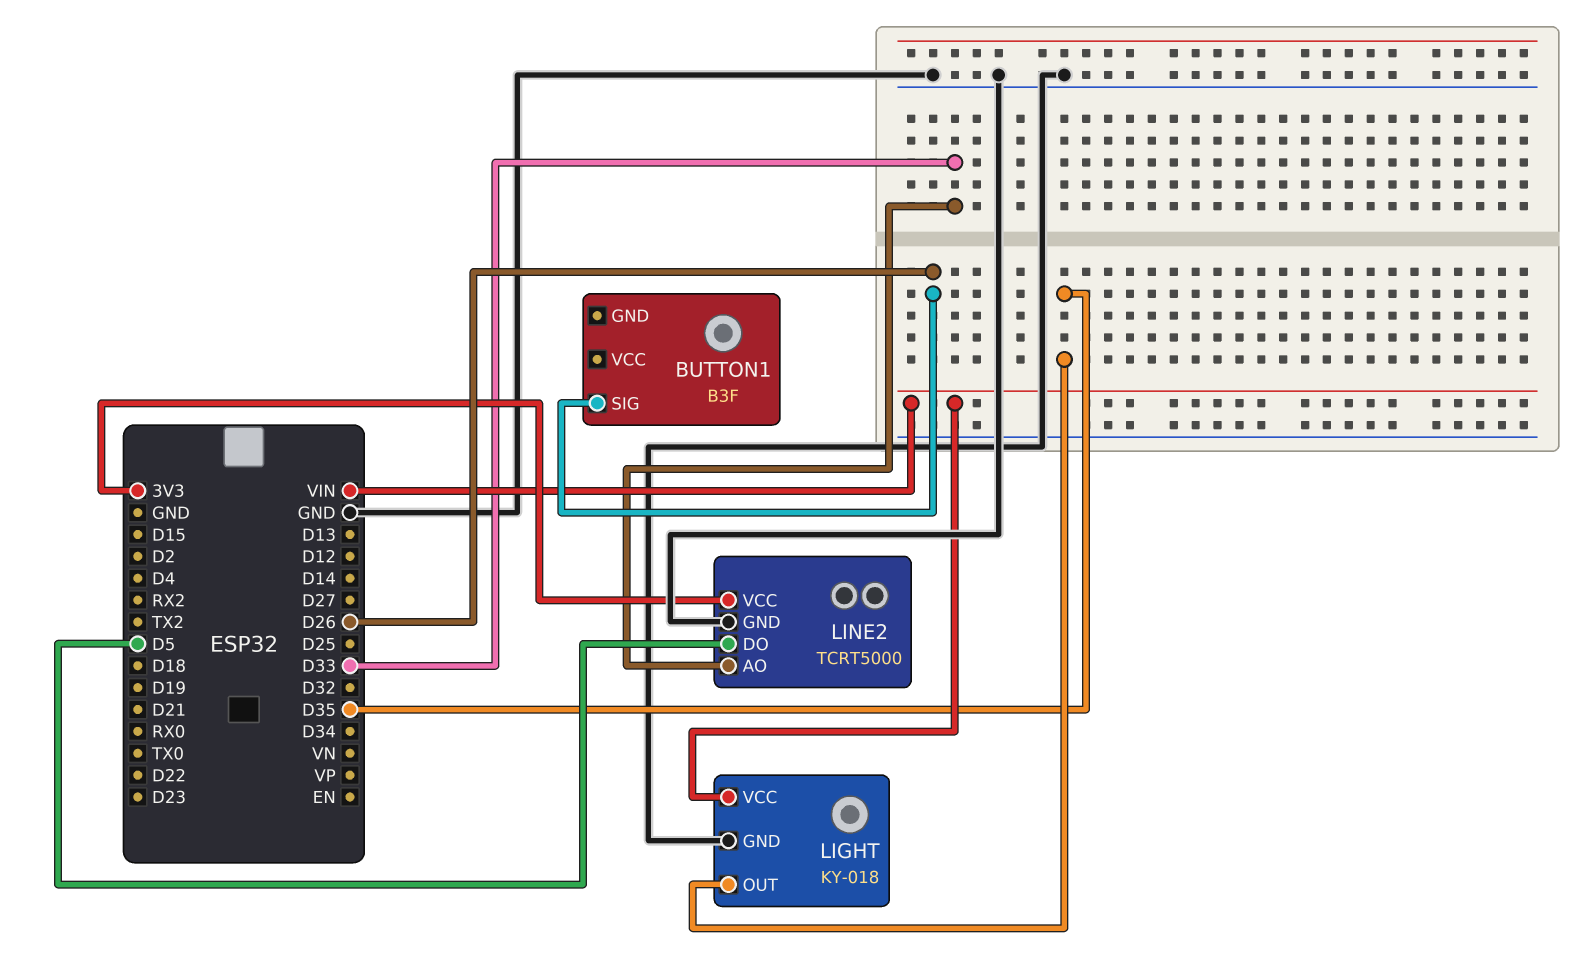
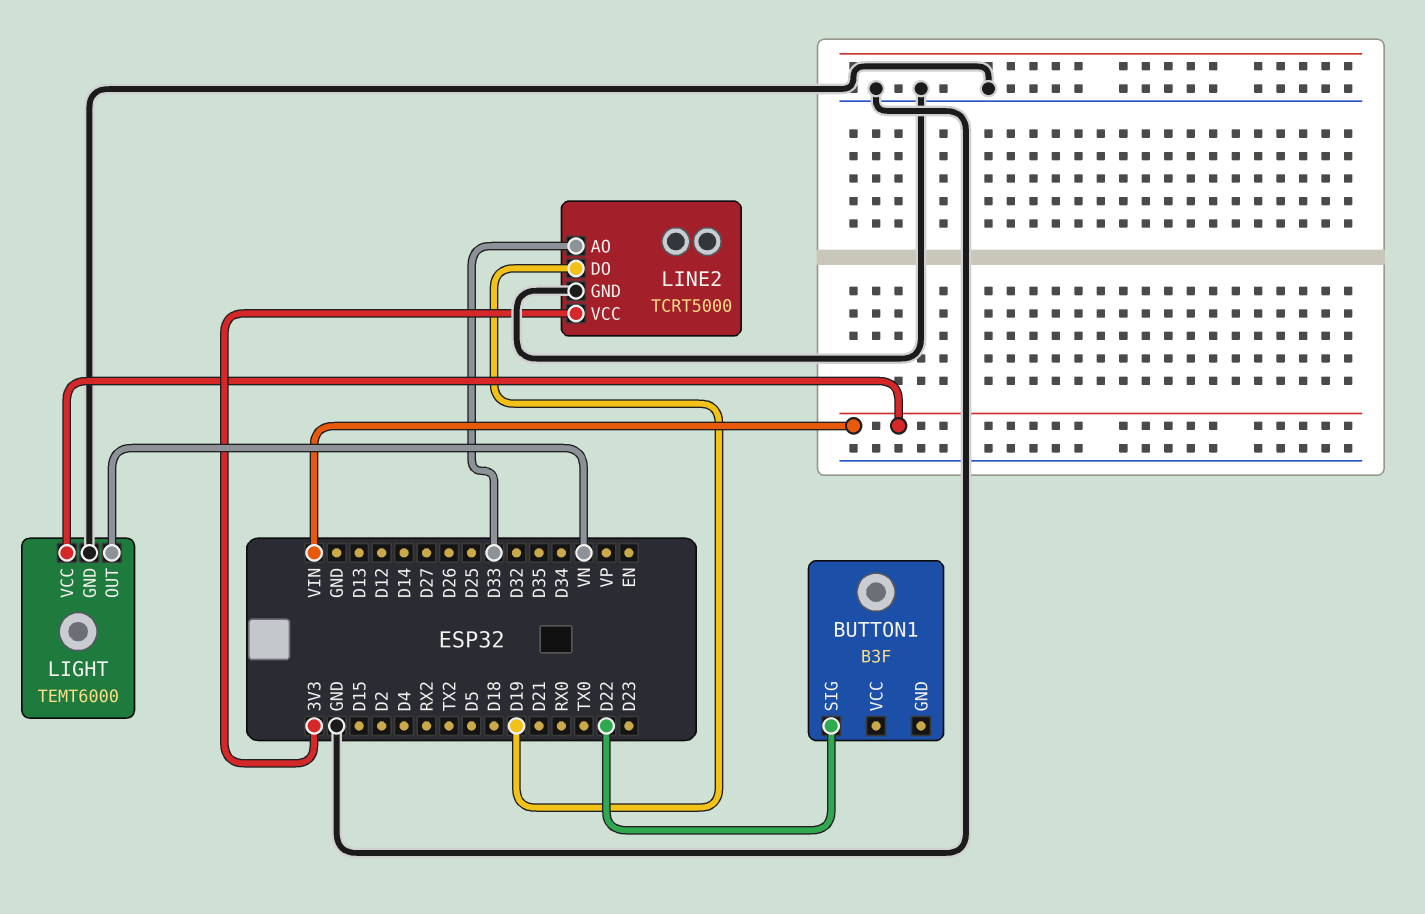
BUTTON1 pin SIG: D26 -> D22
LIGHT: KY-018 -> TEMT6000
LIGHT pin OUT: D35 -> VN
LINE2 pin DO: D5 -> D19

